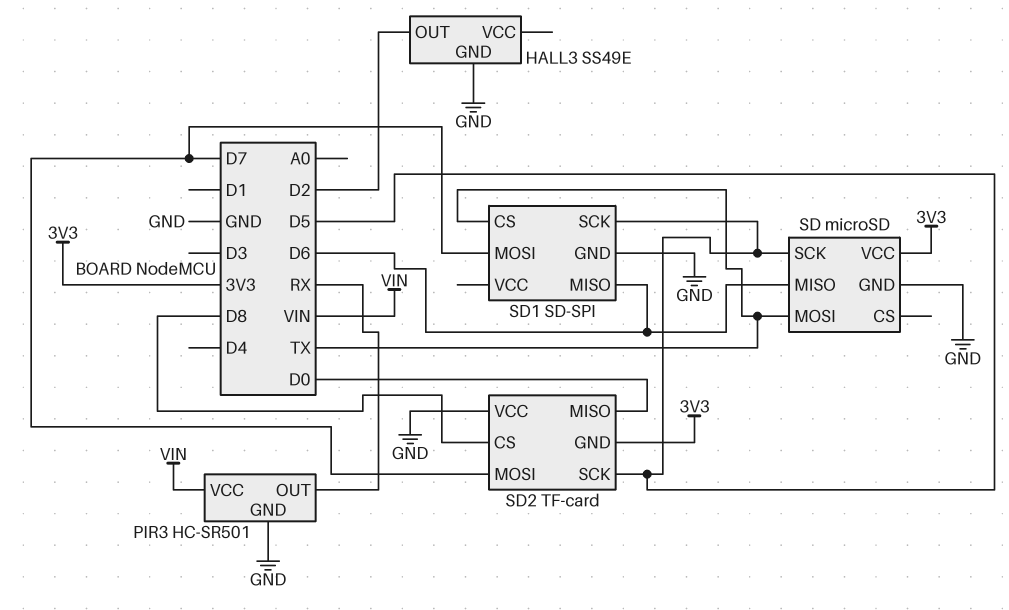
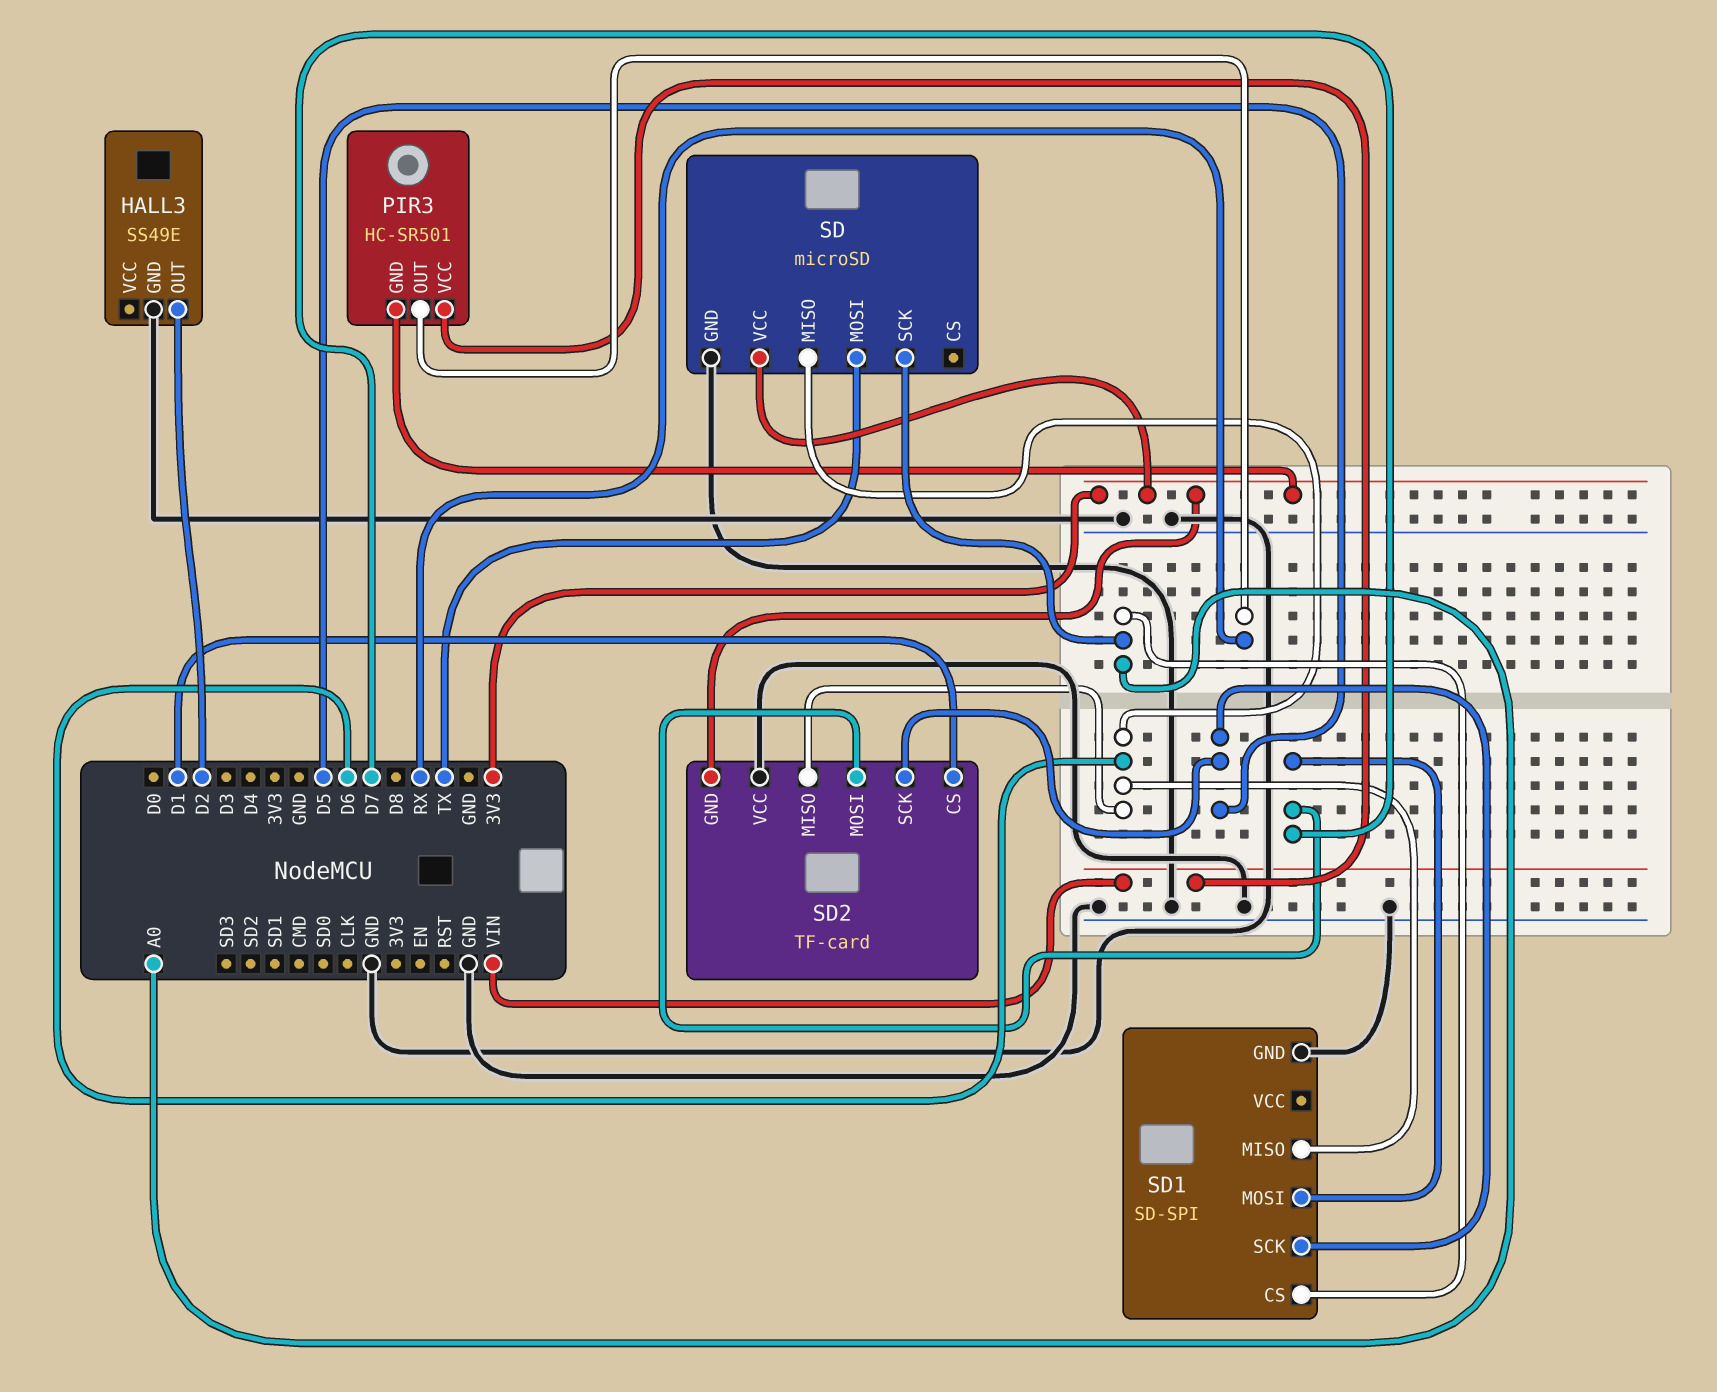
PIR3 pin GND: GND -> 3V3
SD pin SCK: D5 -> A0
SD1 pin CS: TX -> A0
SD2 pin CS: D8 -> D1
SD2 pin MISO: D0 -> D6

